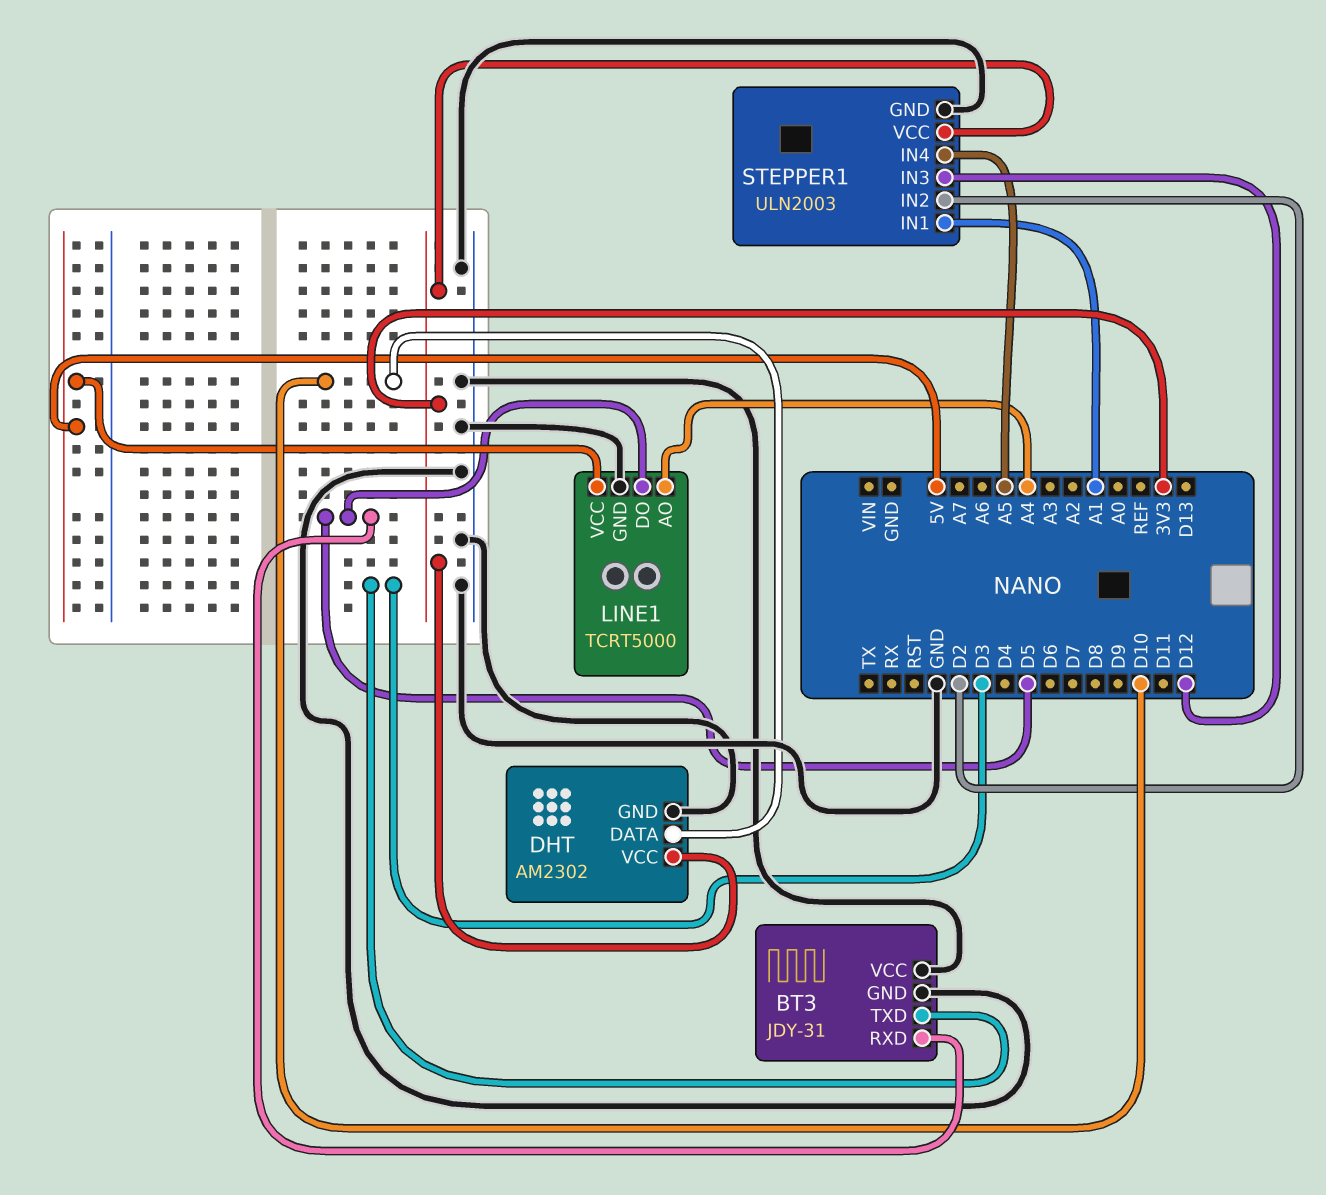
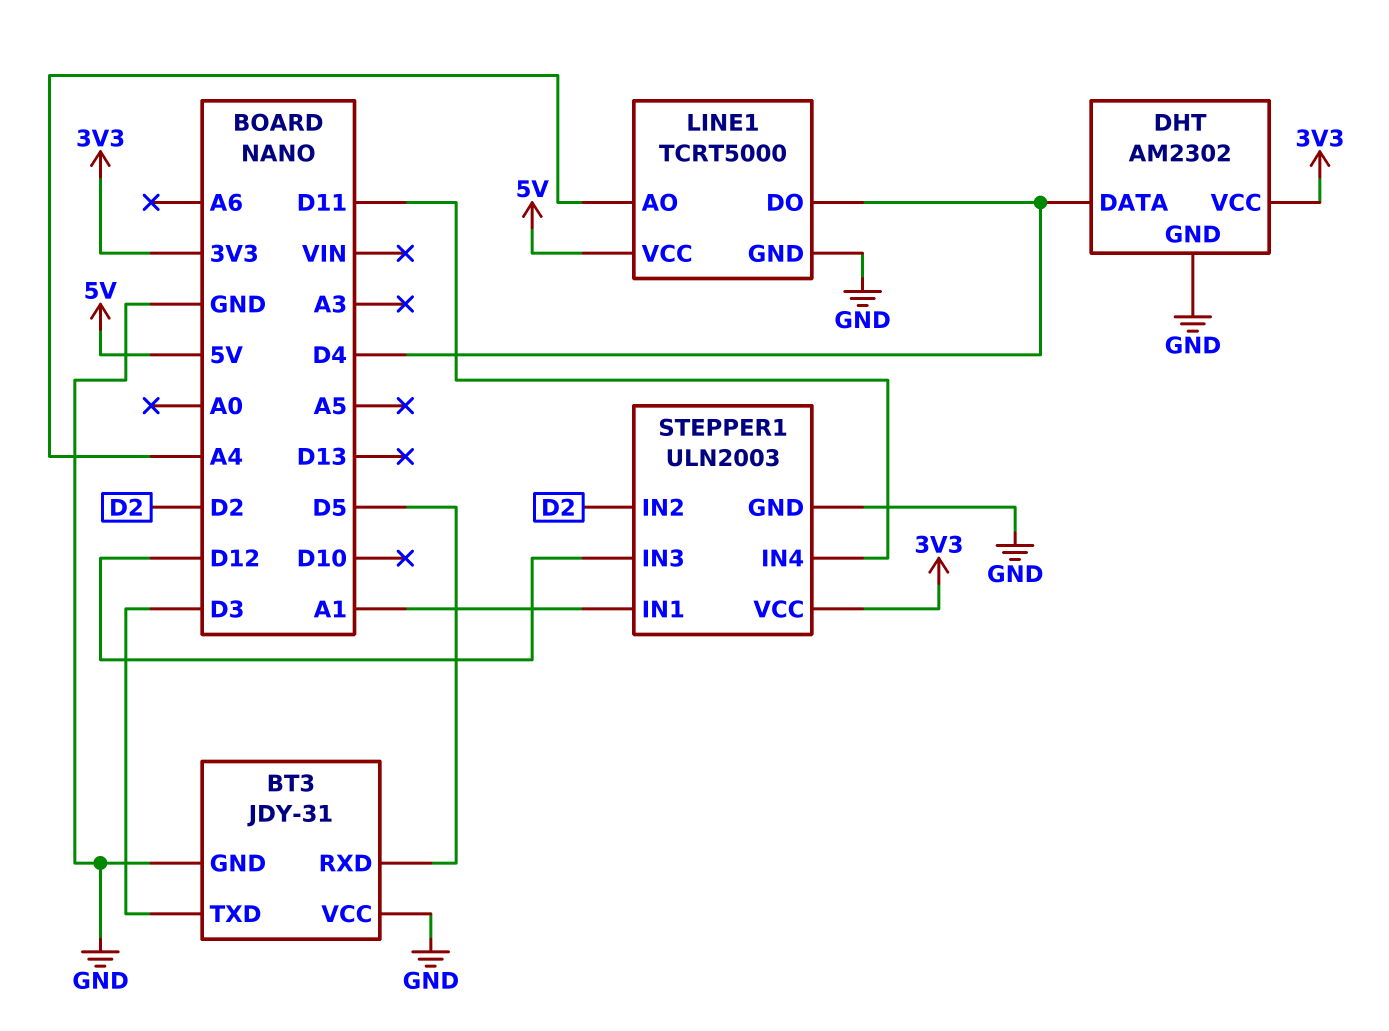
DHT pin DATA: D10 -> D4
LINE1 pin DO: D5 -> D4
STEPPER1 pin IN4: A5 -> D11

